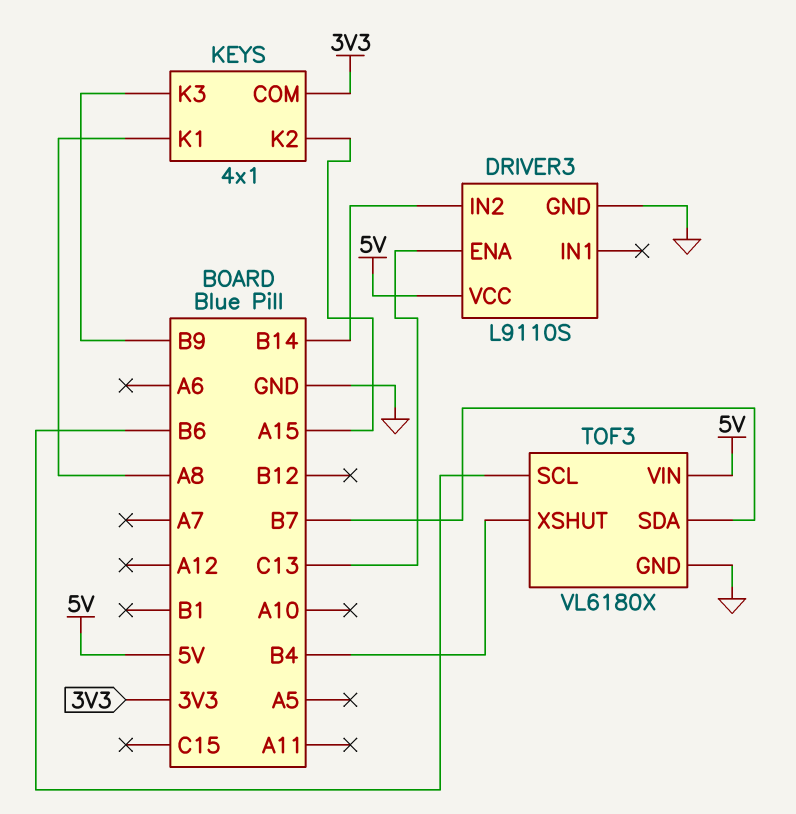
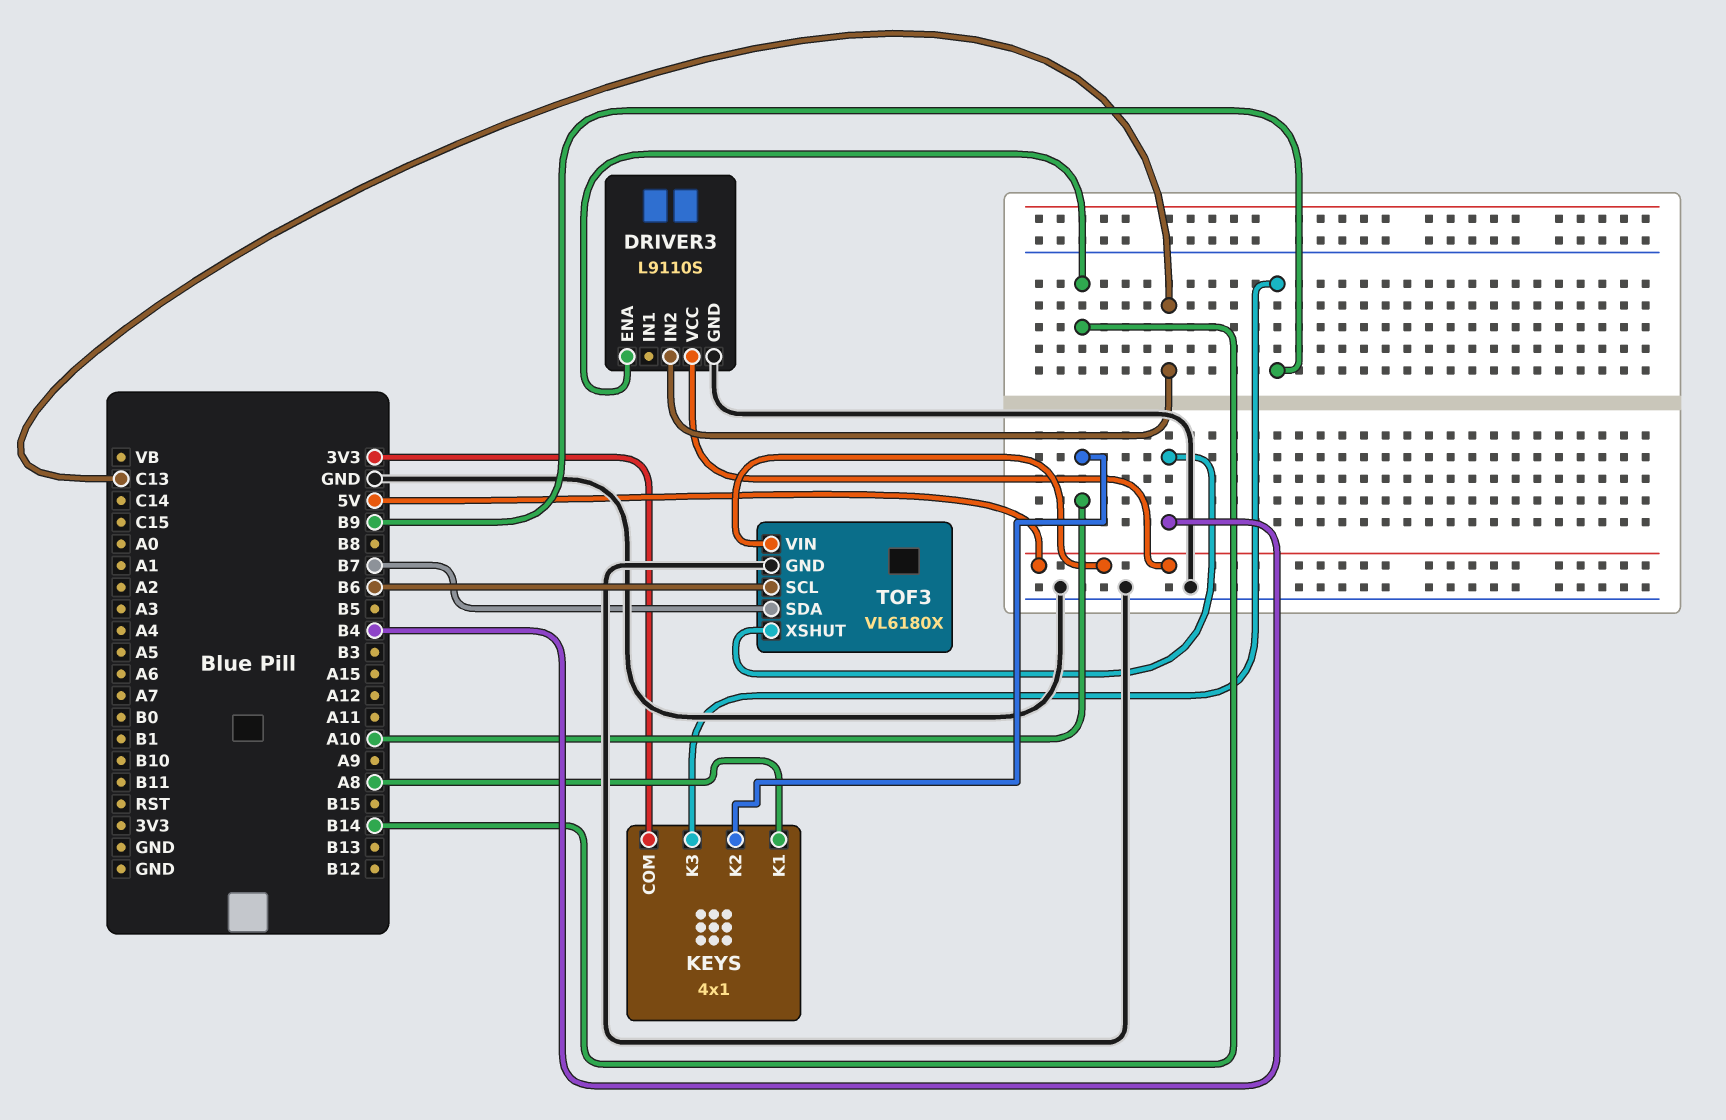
DRIVER3 pin ENA: C13 -> B14
DRIVER3 pin IN2: B14 -> C13
KEYS pin K2: A15 -> A10

